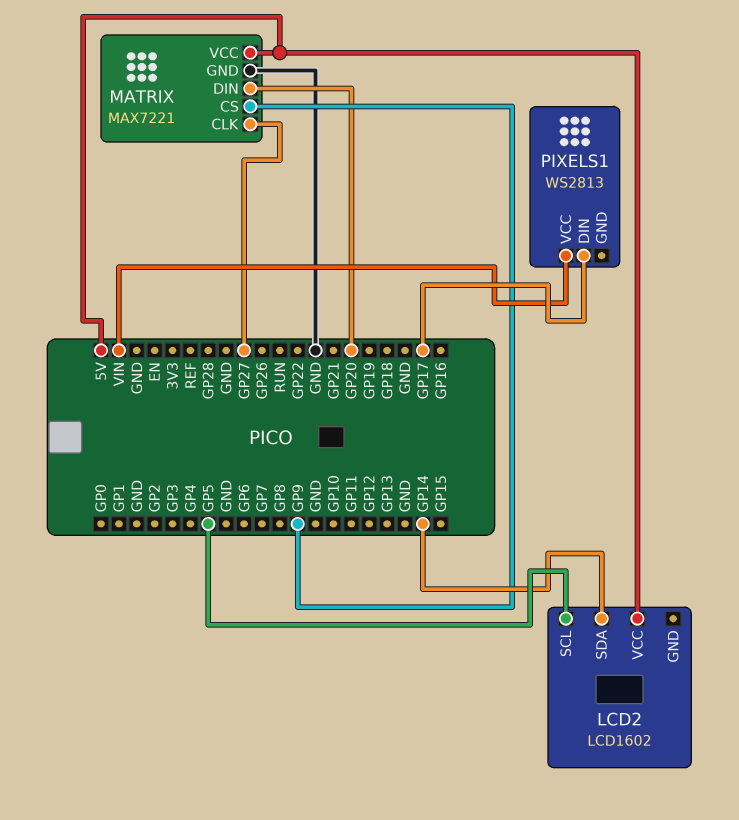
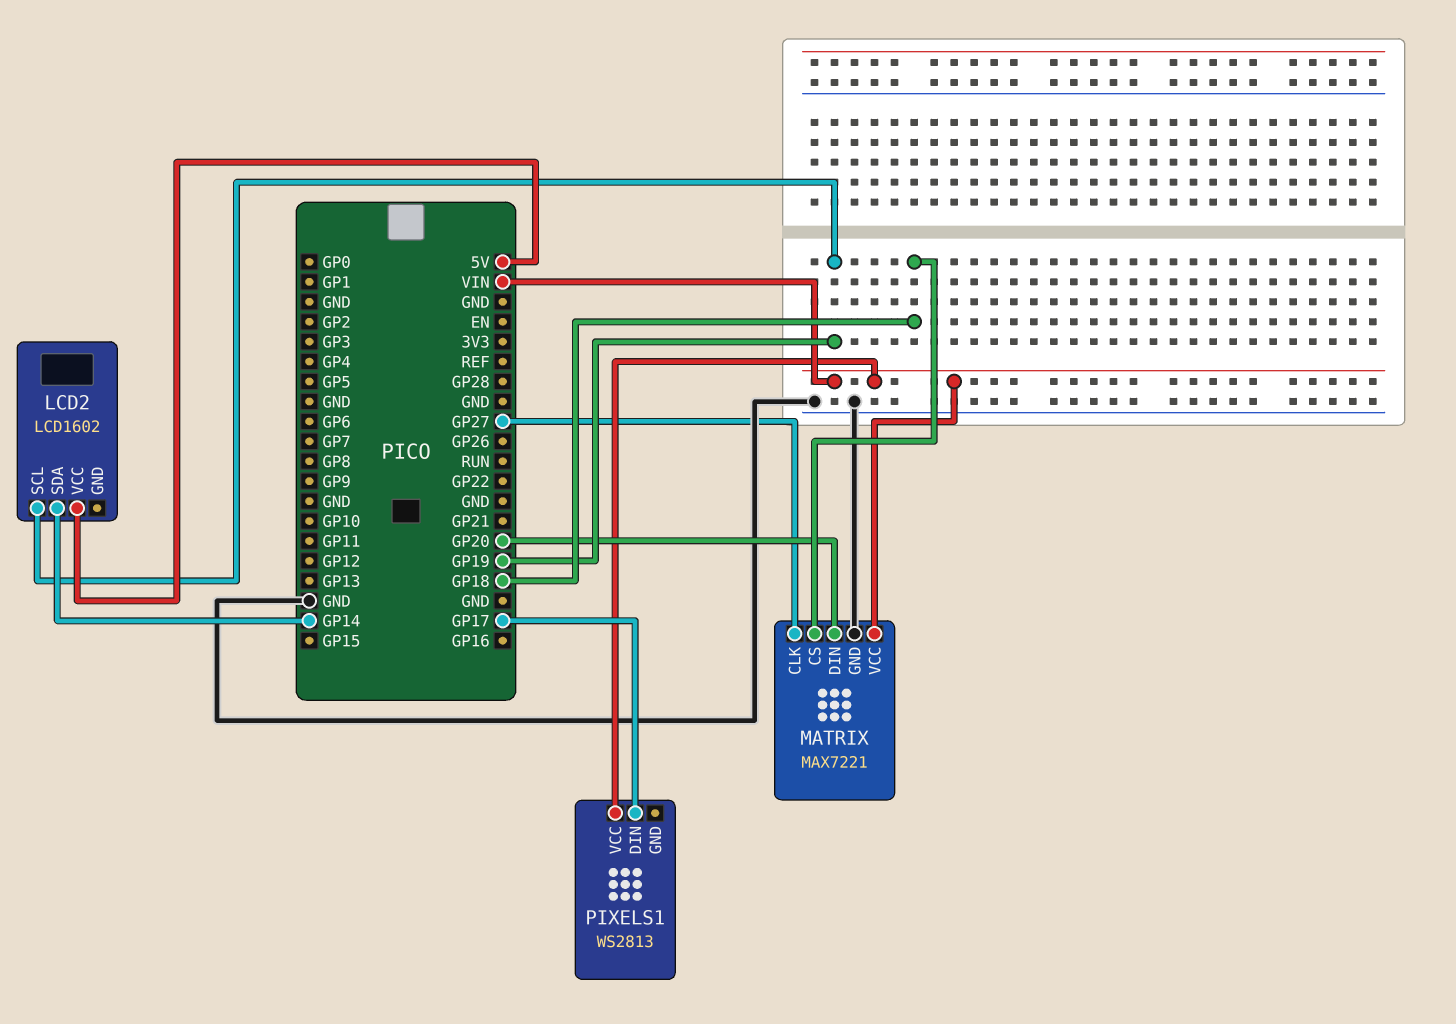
LCD2 pin SCL: GP5 -> GP19
MATRIX pin CS: GP9 -> GP18
MATRIX pin VCC: 5V -> VIN

